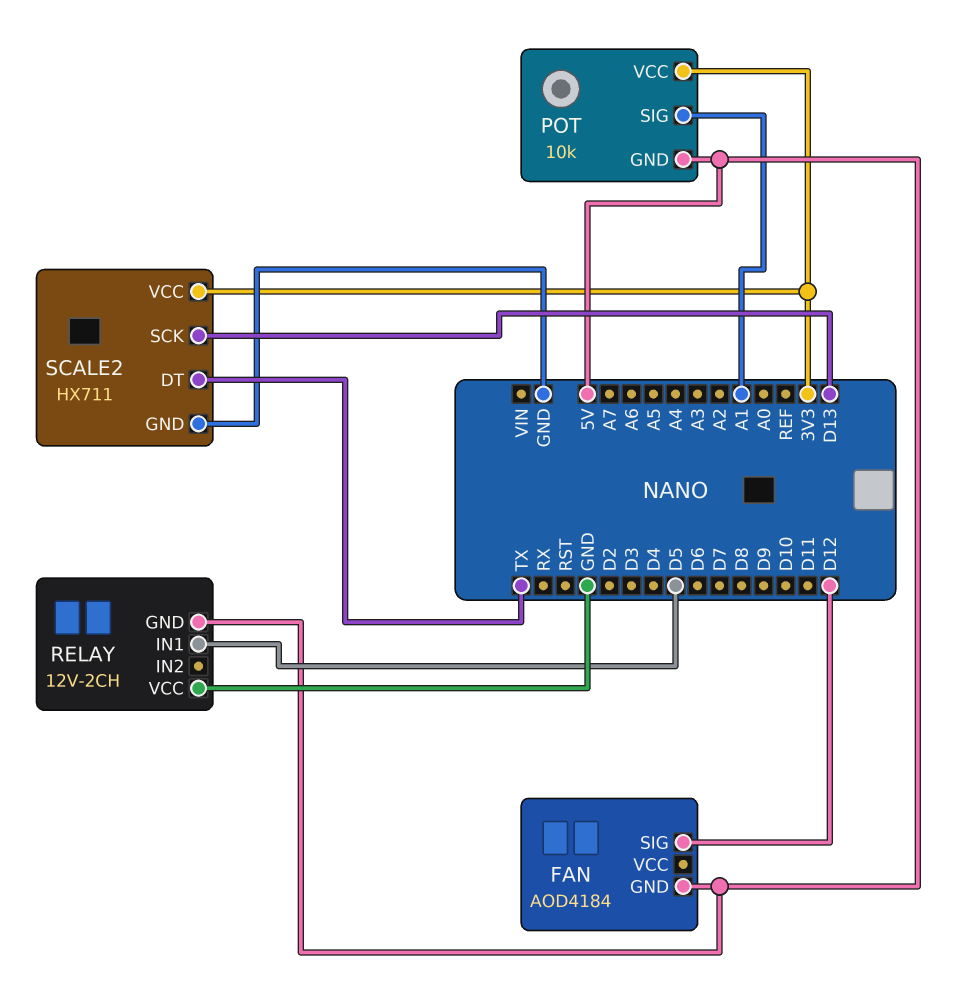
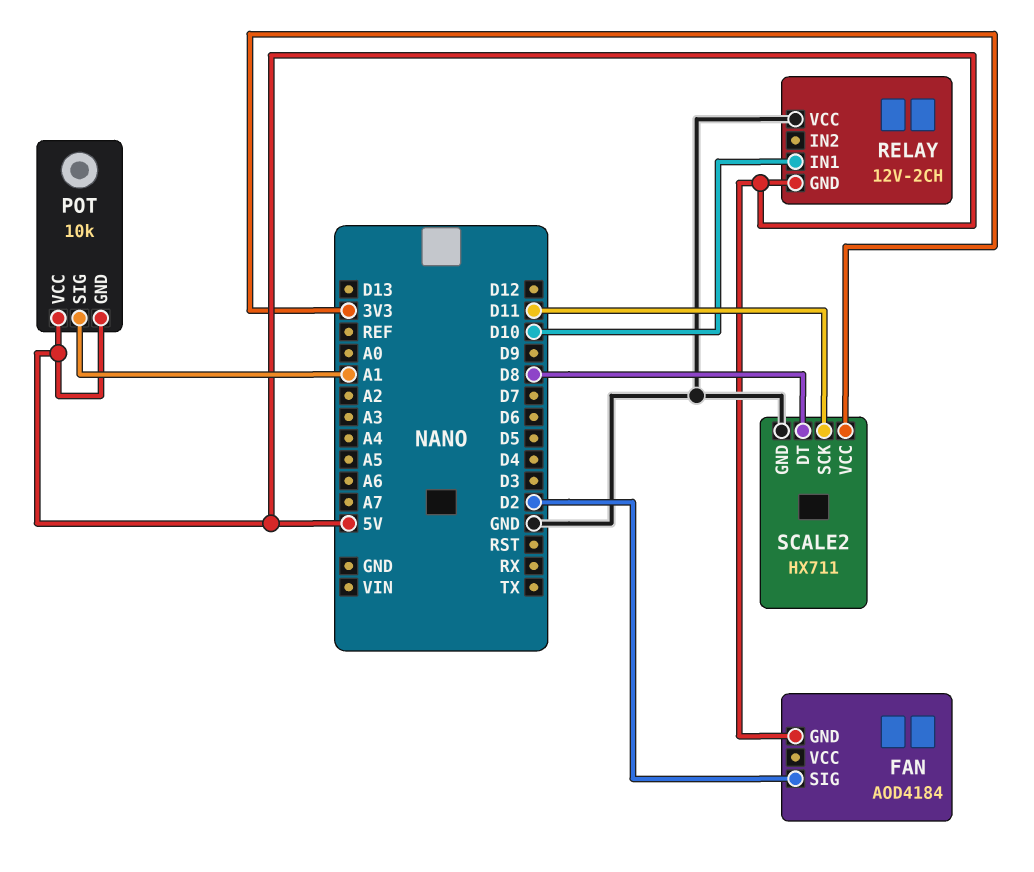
FAN pin SIG: D12 -> D2
POT pin VCC: 3V3 -> 5V
RELAY pin IN1: D5 -> D10
SCALE2 pin DT: TX -> D8
SCALE2 pin SCK: D13 -> D11

